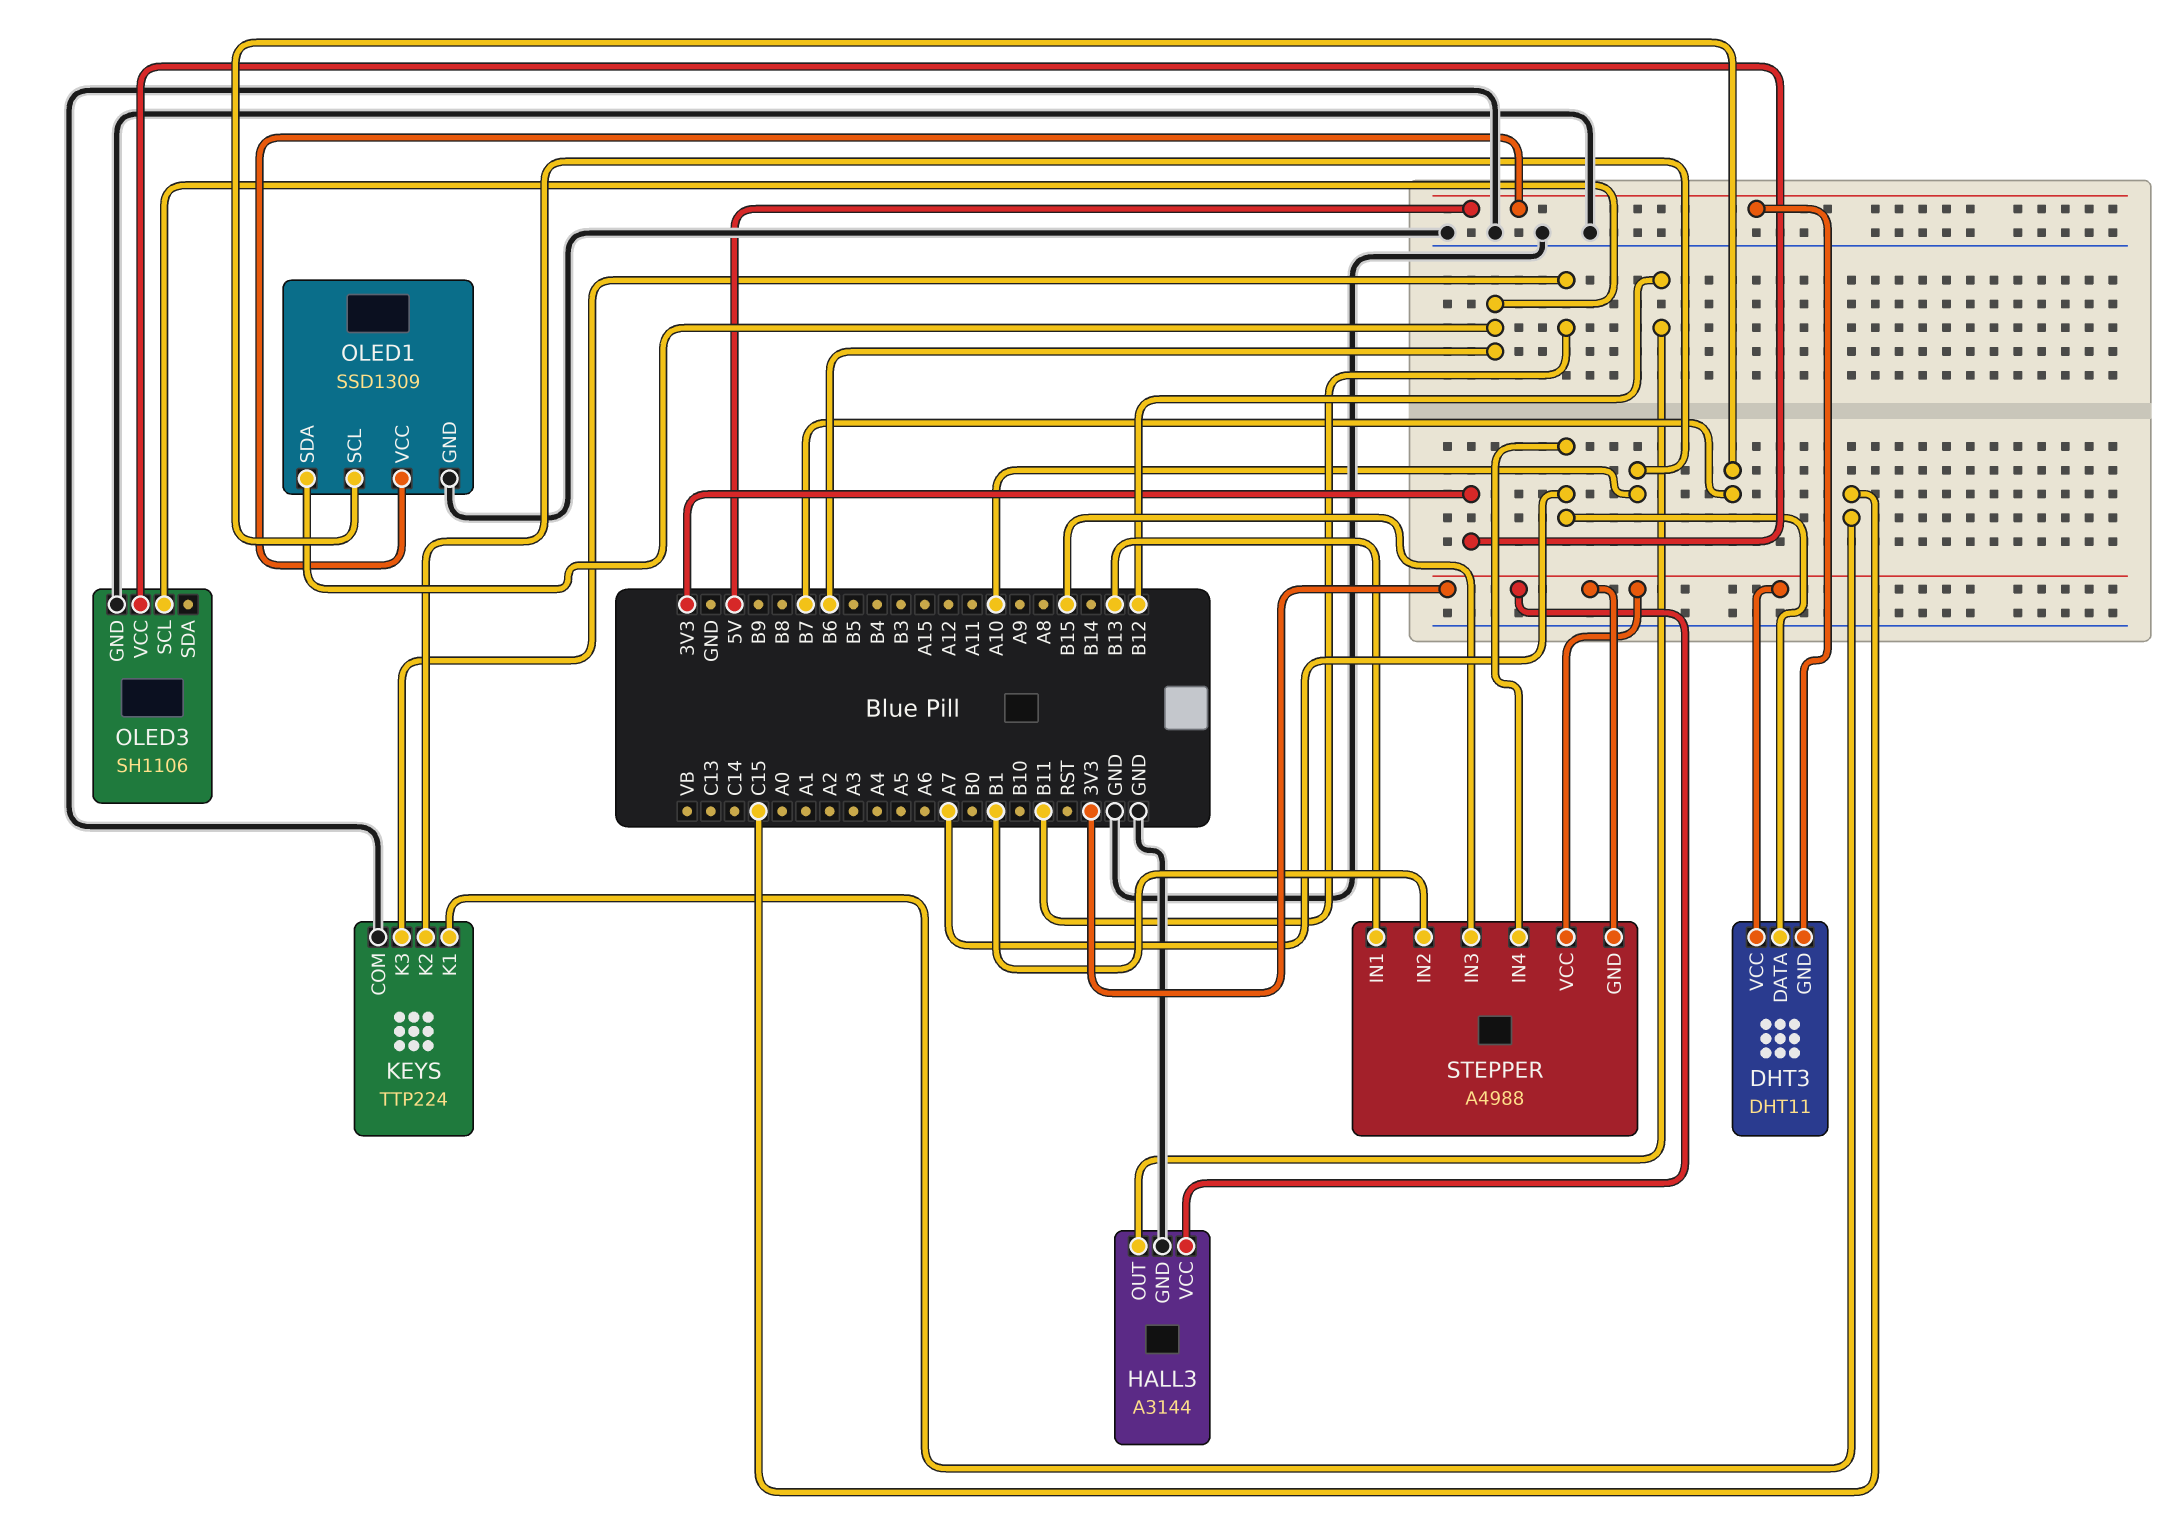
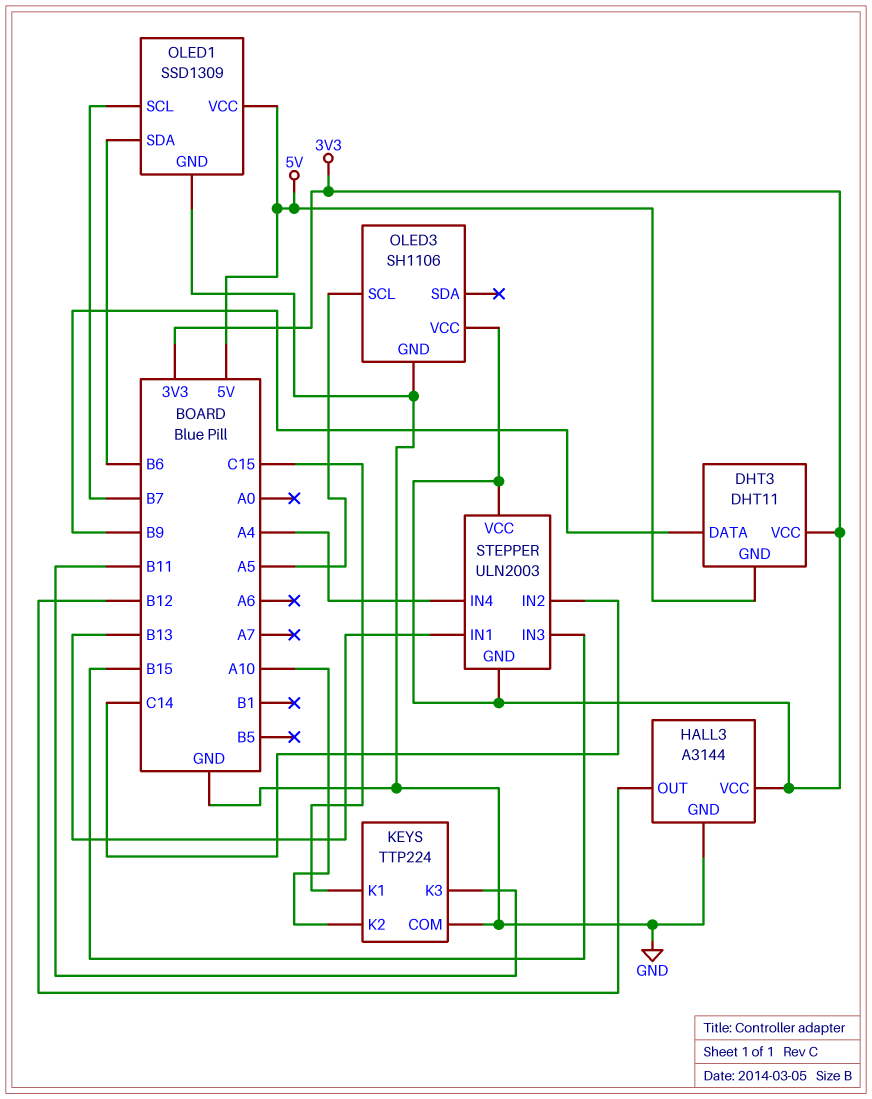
DHT3 pin DATA: A7 -> B9
OLED3 pin SCL: B6 -> A5
STEPPER: A4988 -> ULN2003
STEPPER pin IN2: B1 -> C14
STEPPER pin IN4: A7 -> A4

